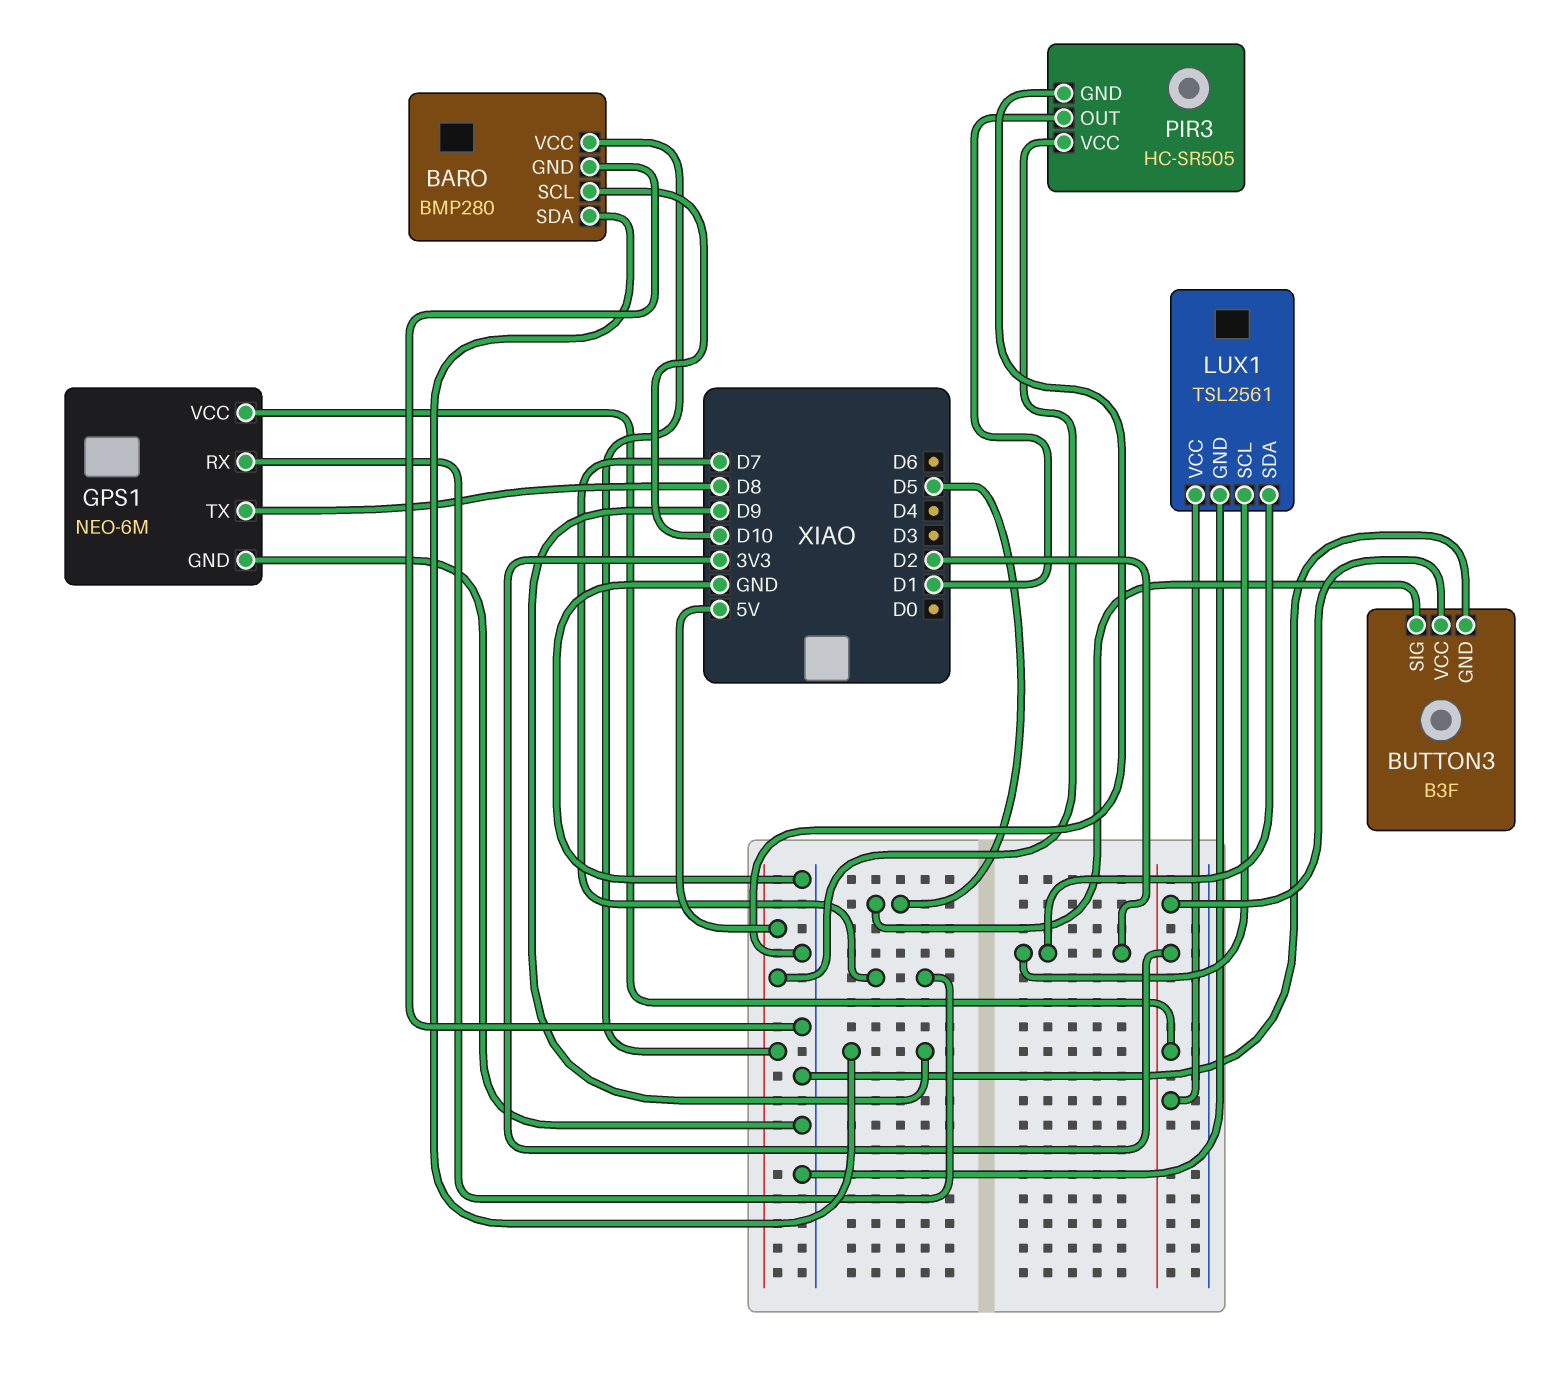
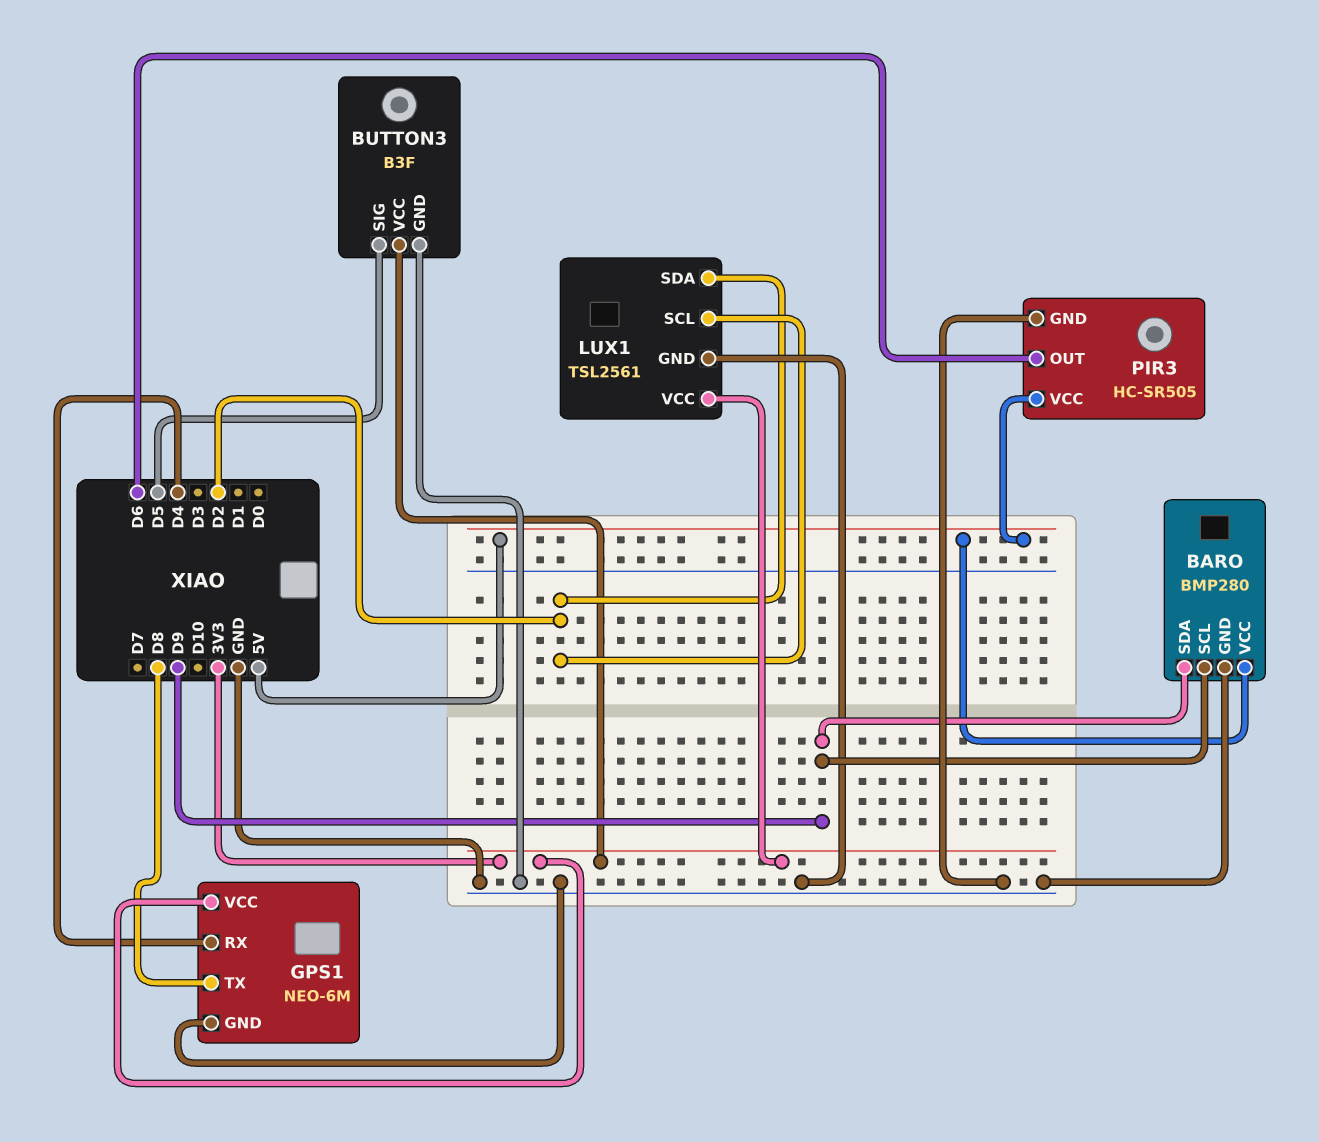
BARO pin SCL: D10 -> D9
GPS1 pin RX: D7 -> D4
PIR3 pin OUT: D1 -> D6

